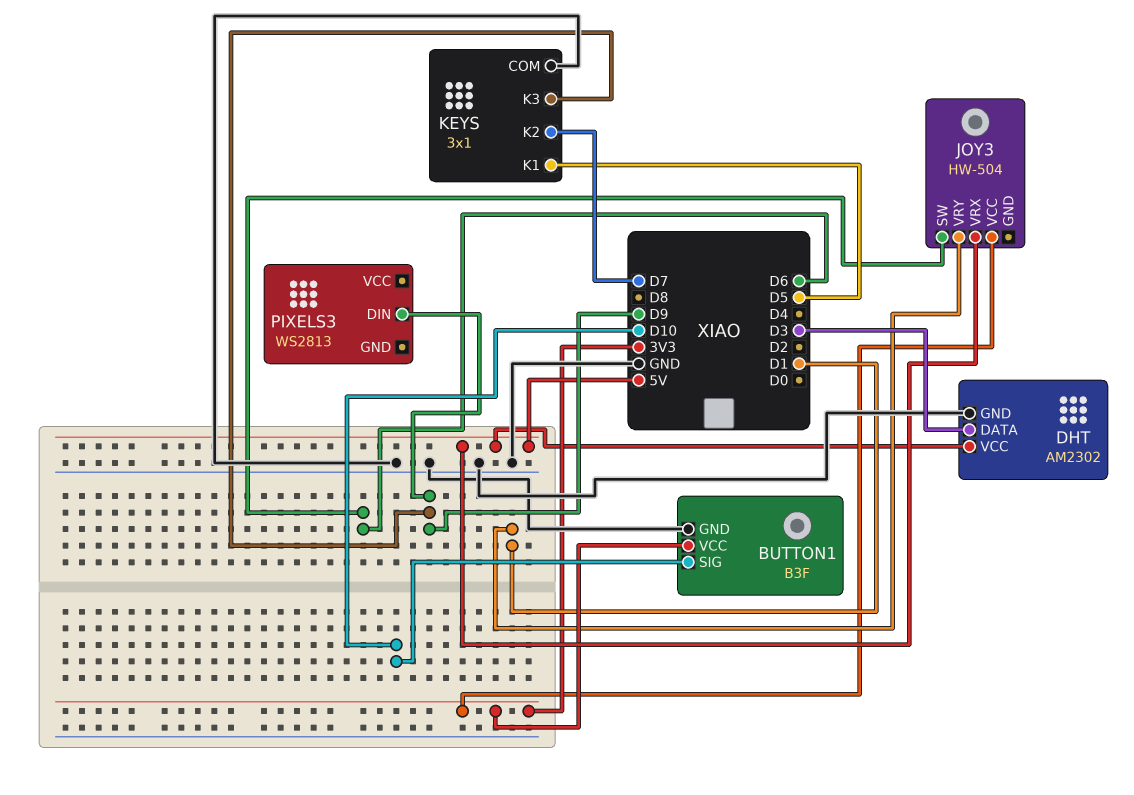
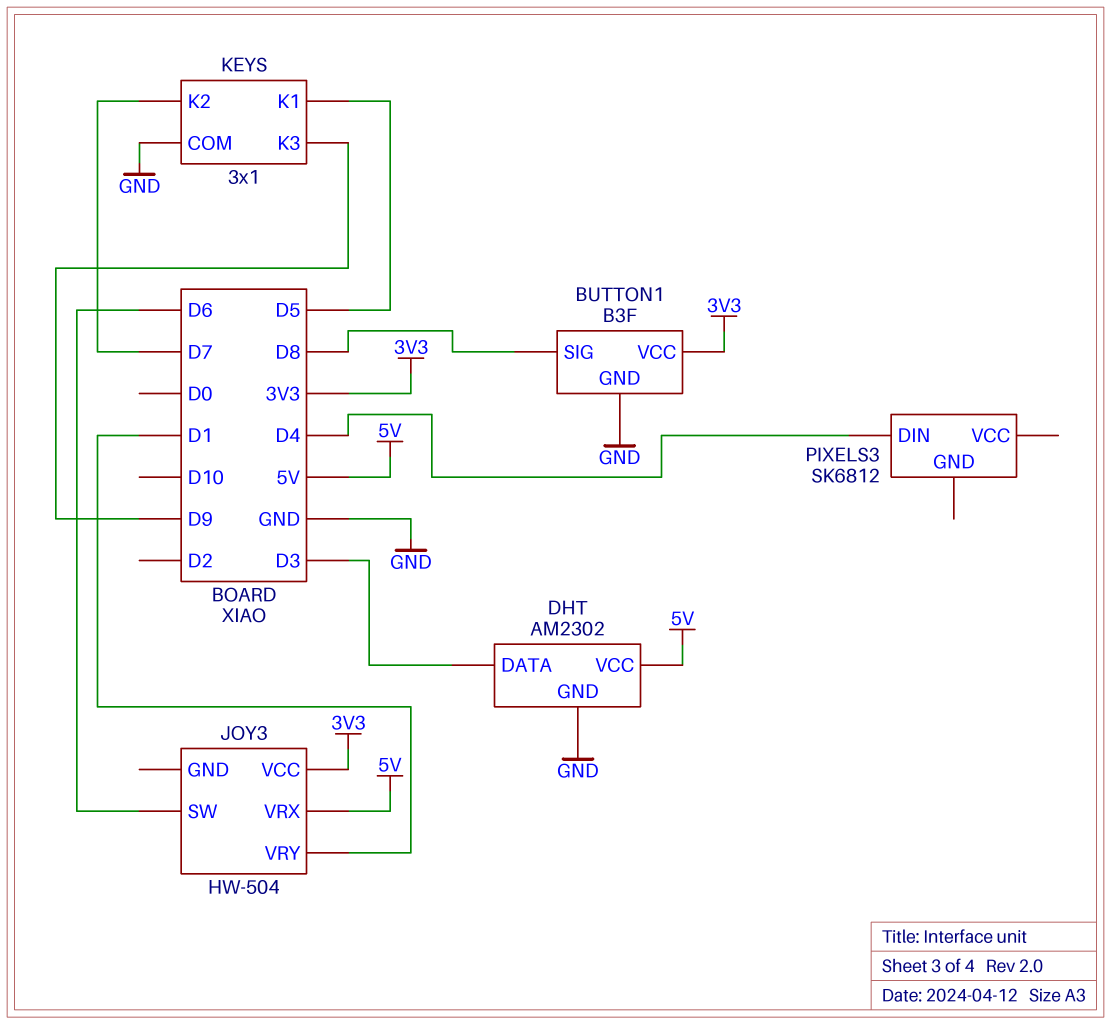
BUTTON1 pin SIG: D10 -> D8
PIXELS3: WS2813 -> SK6812
PIXELS3 pin DIN: D9 -> D4

